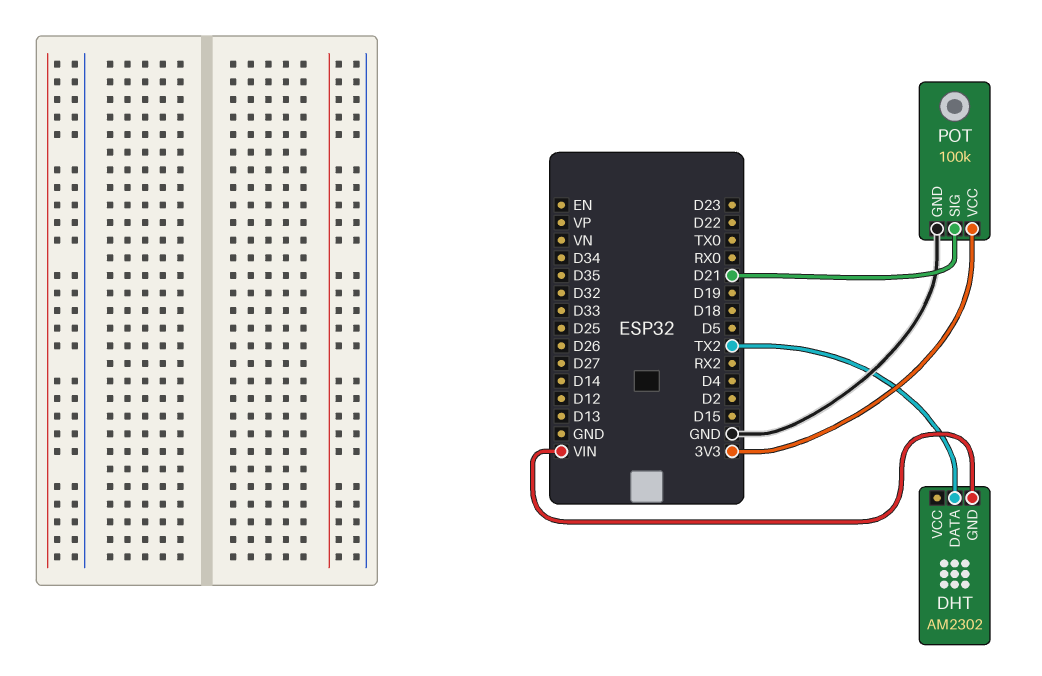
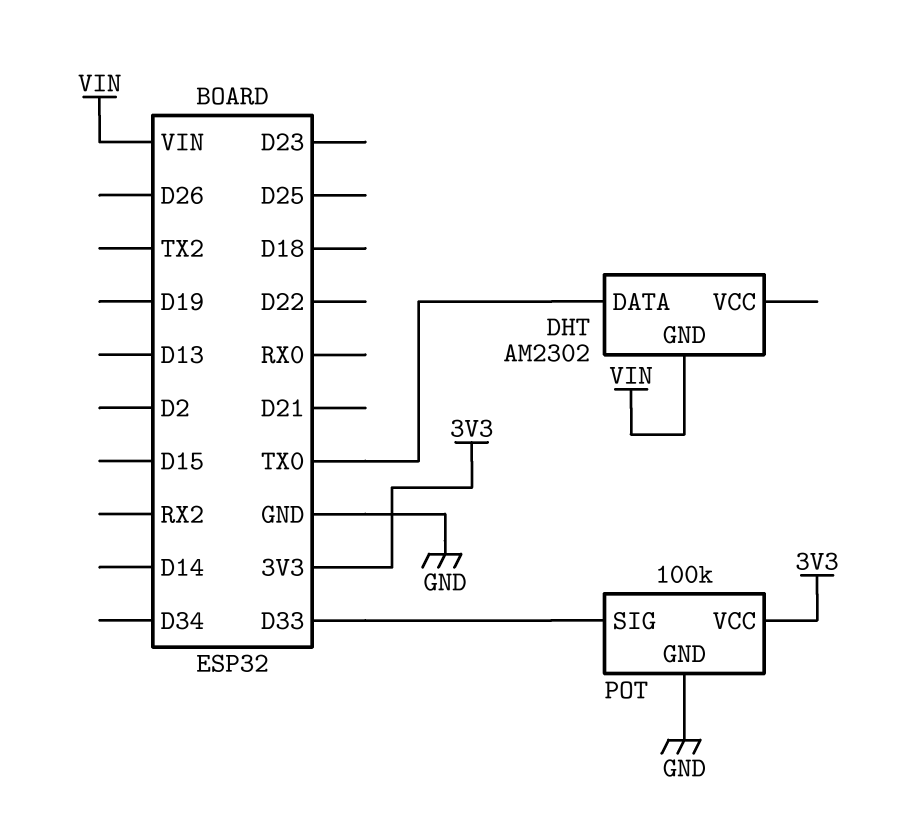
DHT pin DATA: TX2 -> TX0
POT pin SIG: D21 -> D33

